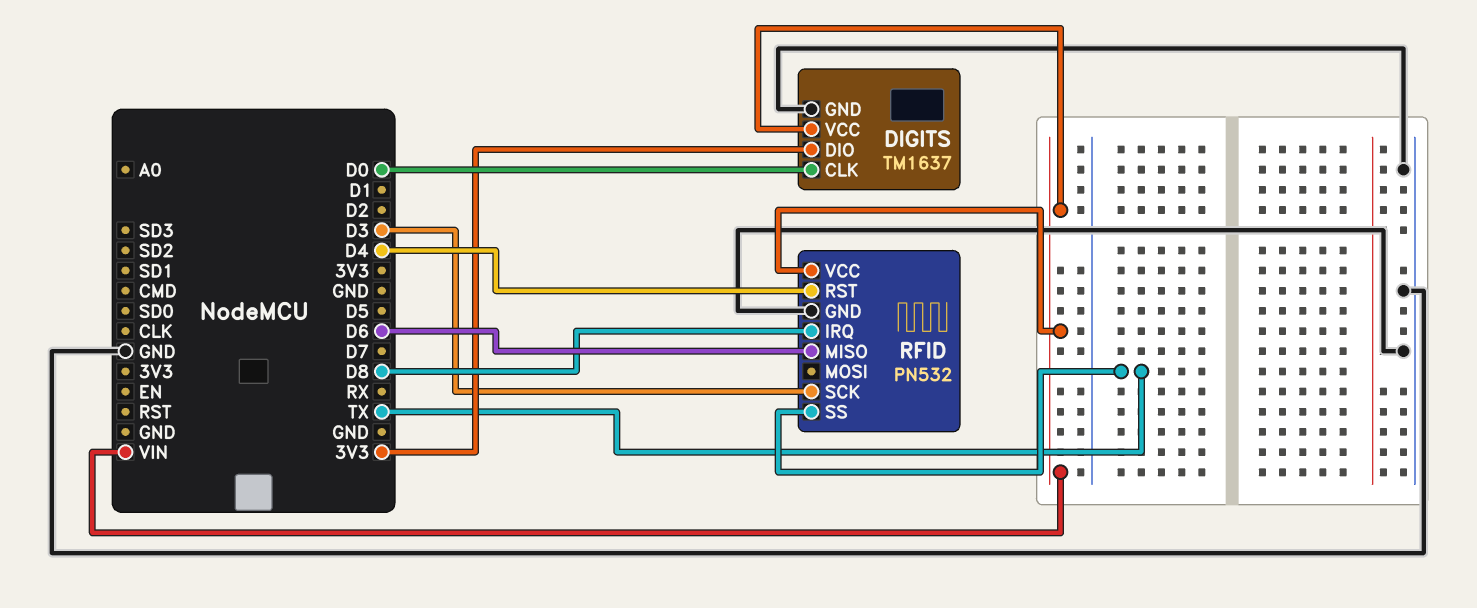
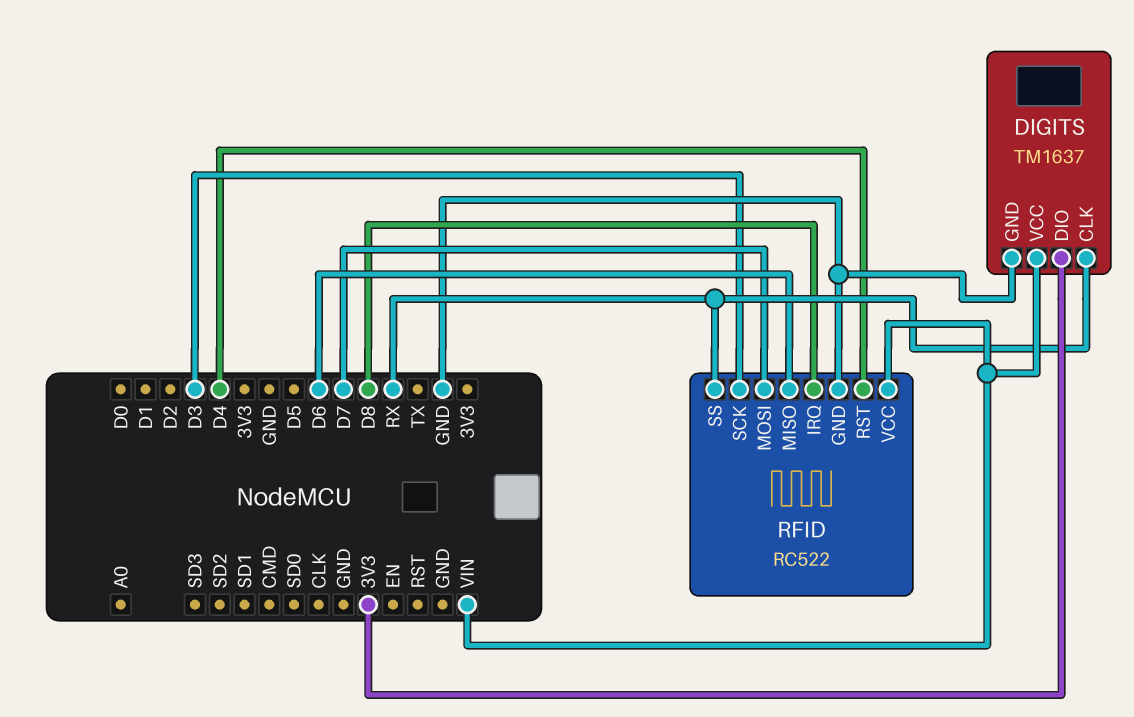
DIGITS pin CLK: D0 -> RX
RFID: PN532 -> RC522
RFID pin MOSI: none -> D7
RFID pin SS: TX -> RX

